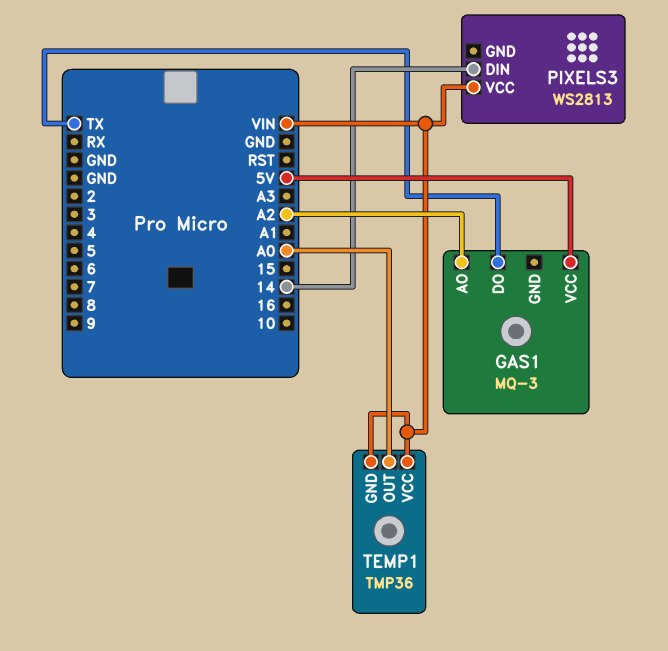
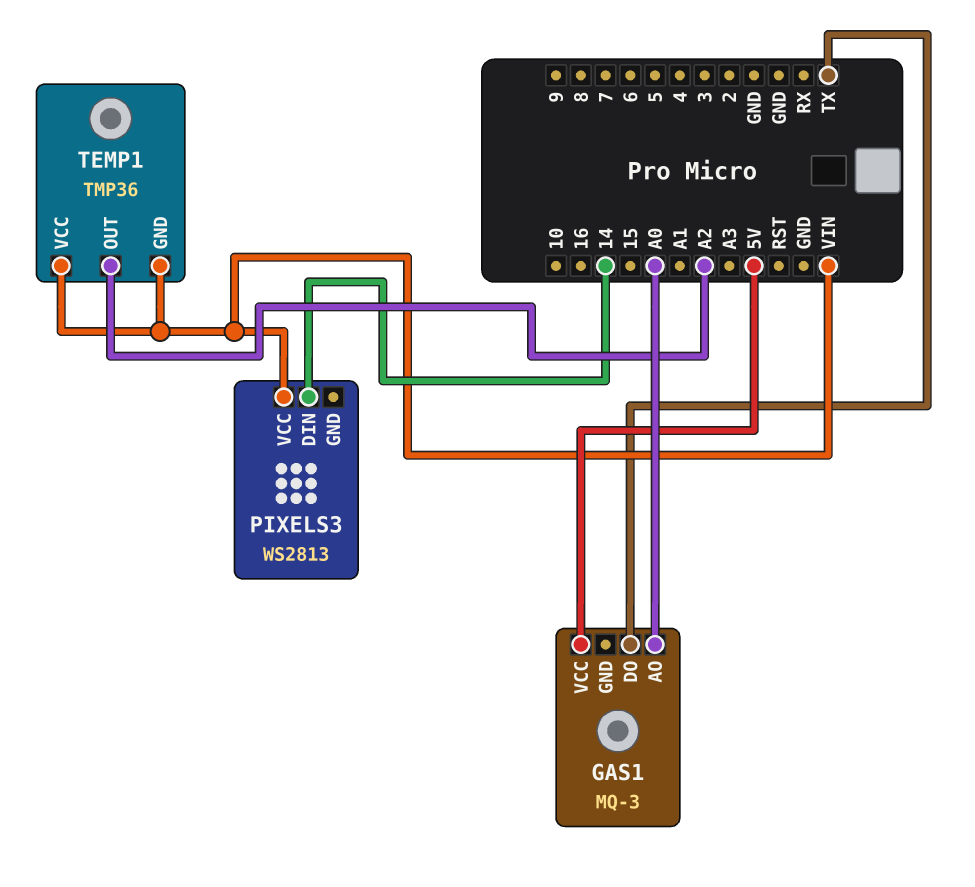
GAS1 pin AO: A2 -> A0
TEMP1 pin OUT: A0 -> A2

